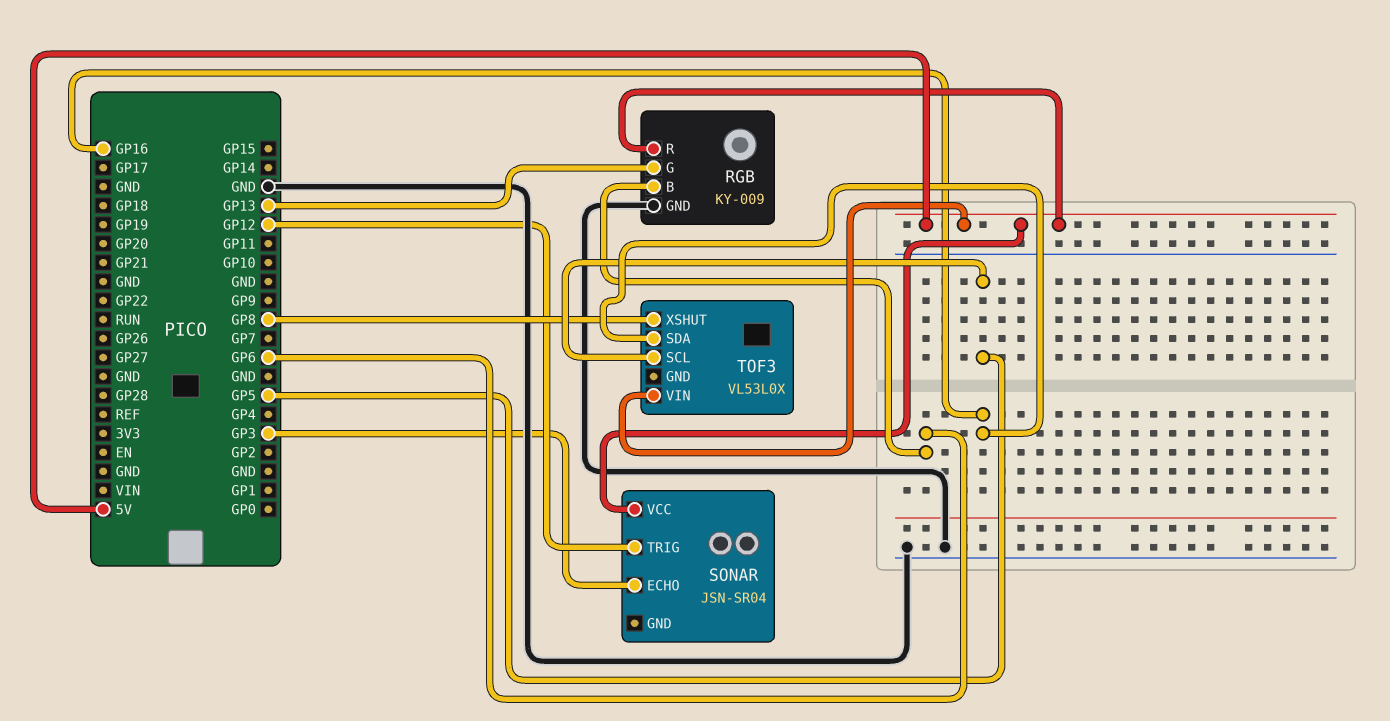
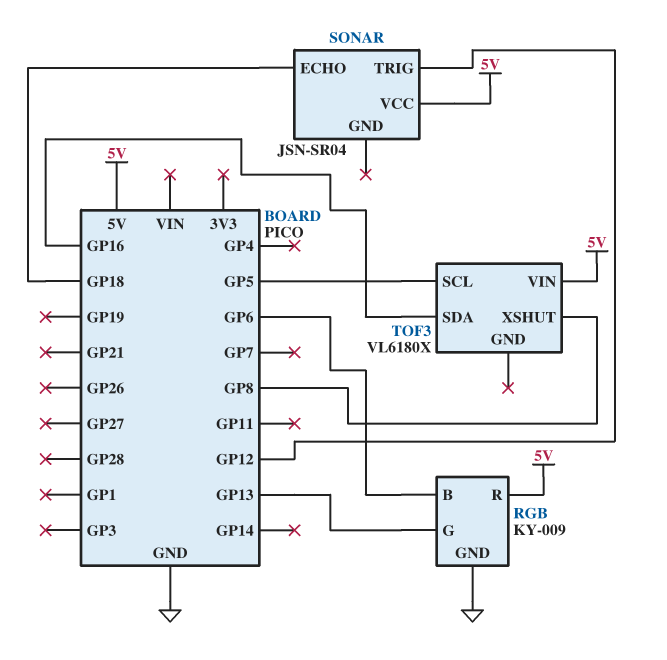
SONAR pin ECHO: GP3 -> GP18
TOF3: VL53L0X -> VL6180X

